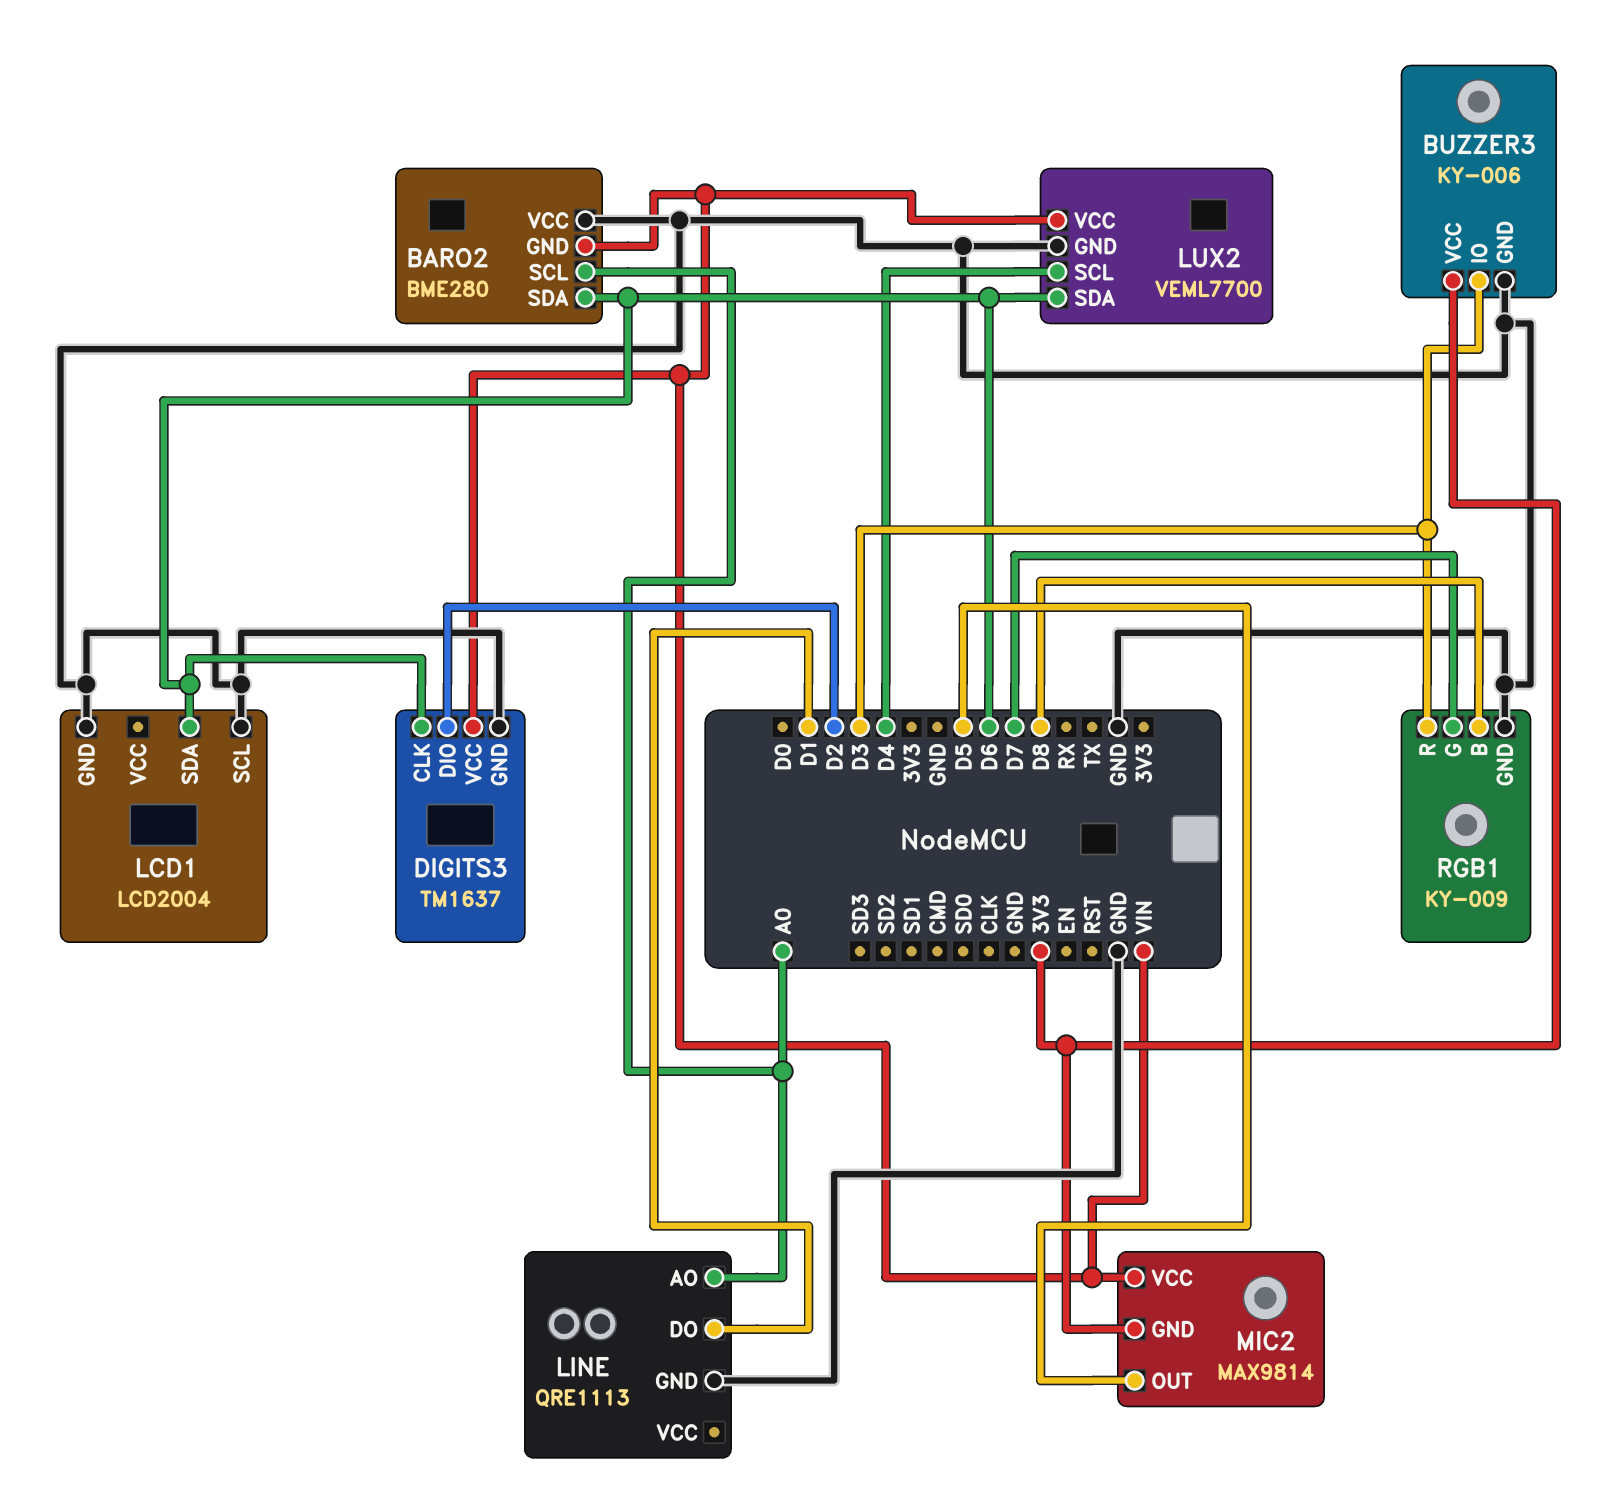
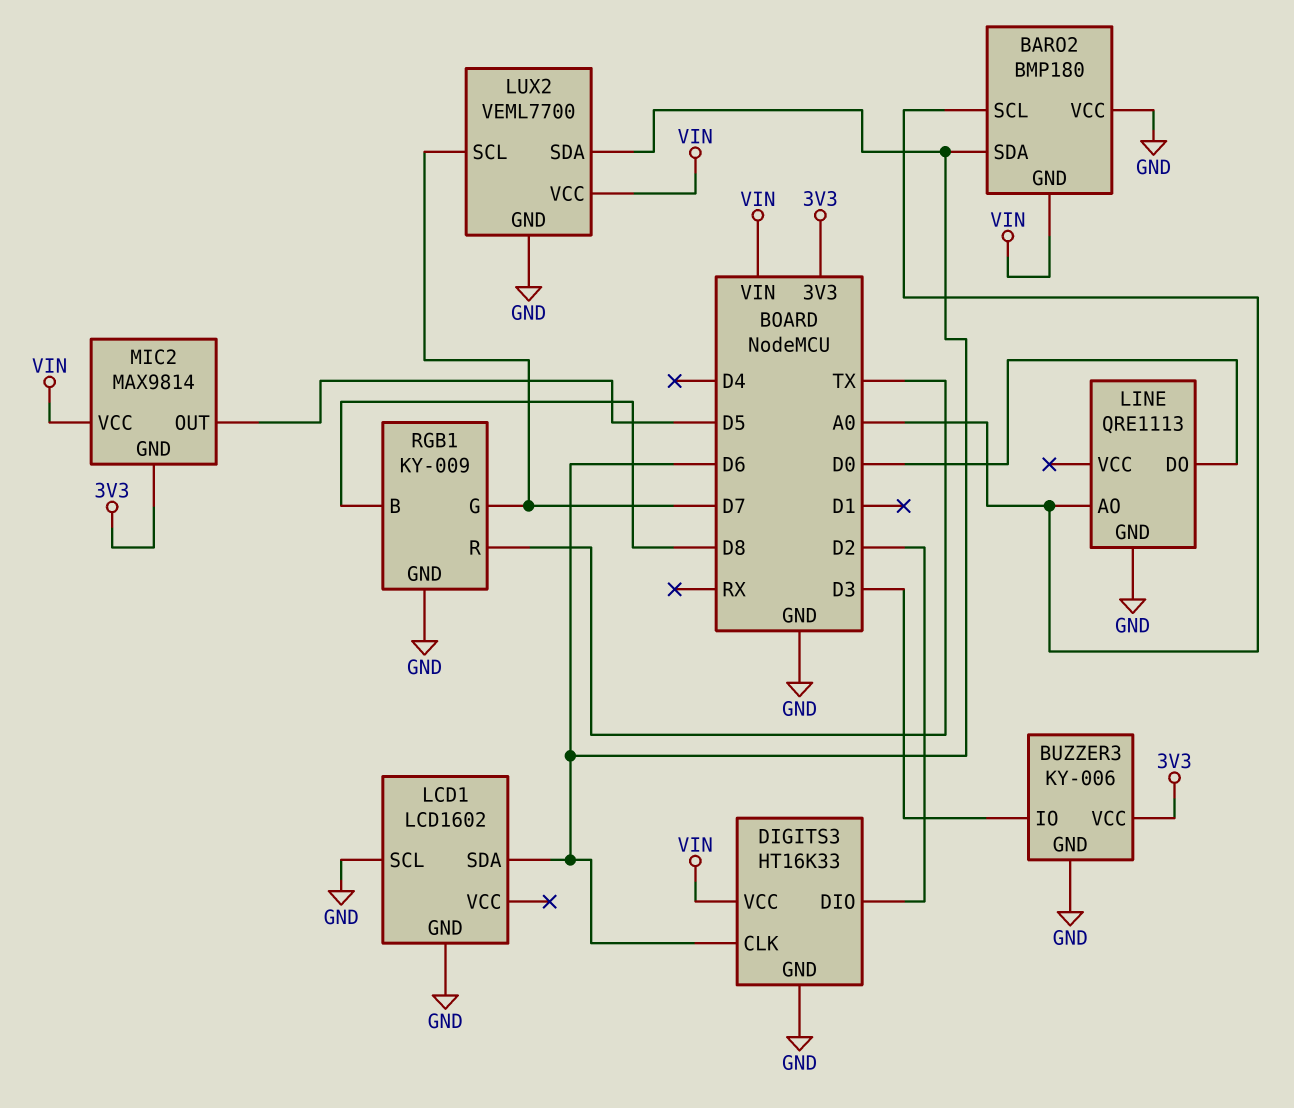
BARO2: BME280 -> BMP180
DIGITS3: TM1637 -> HT16K33
LCD1: LCD2004 -> LCD1602
LINE pin DO: D1 -> D0
LUX2 pin SCL: D4 -> D7
RGB1 pin R: D3 -> TX

